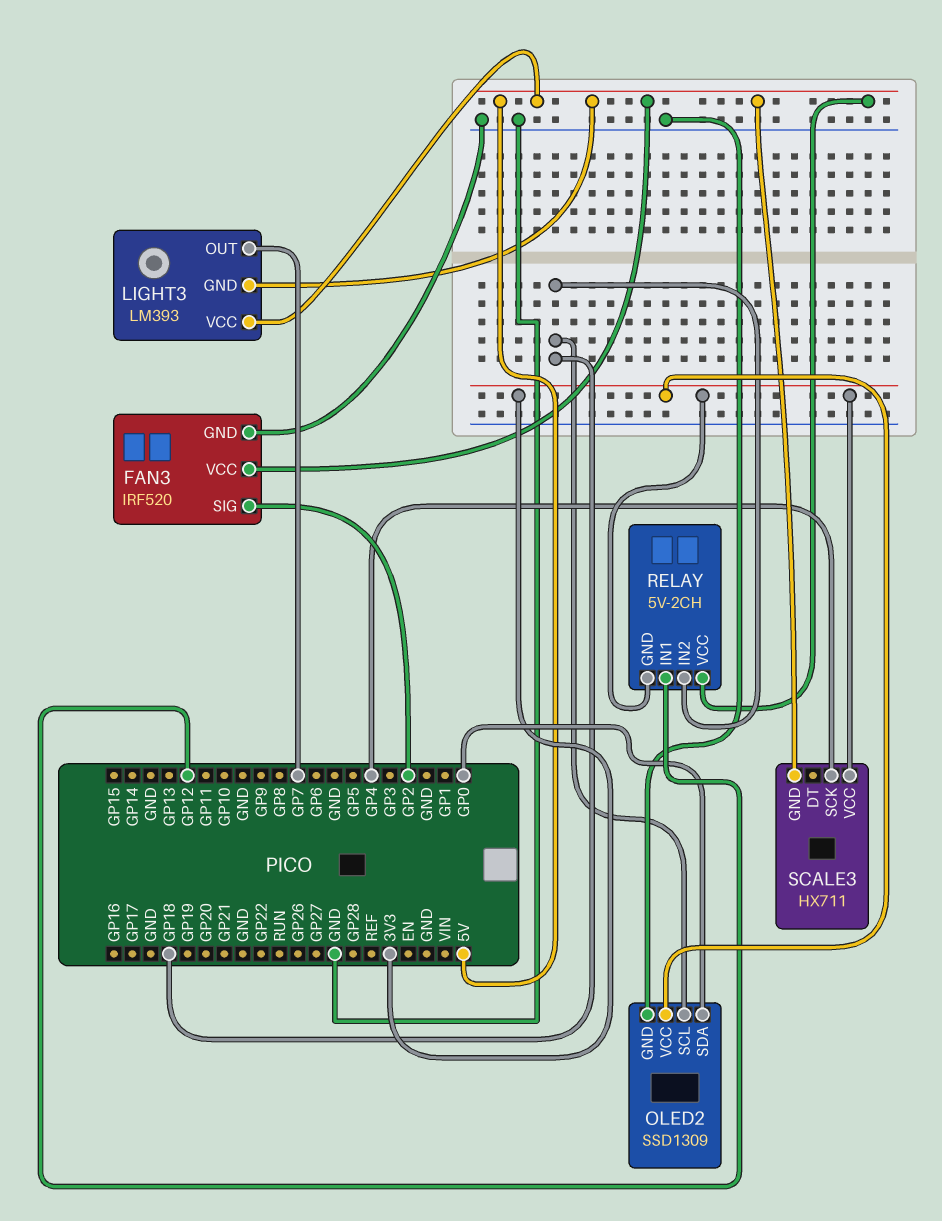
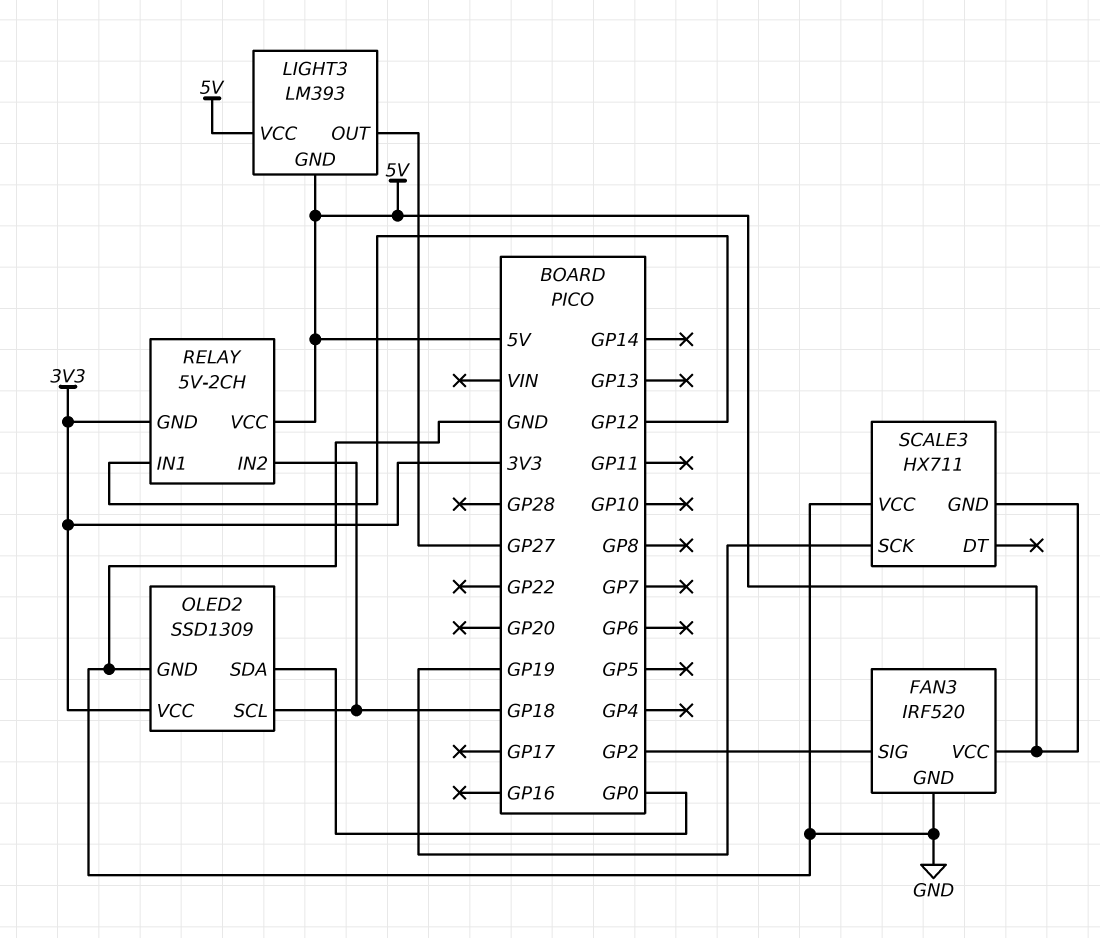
LIGHT3 pin OUT: GP7 -> GP27
SCALE3 pin SCK: GP4 -> GP19
SCALE3 pin VCC: 3V3 -> GND

